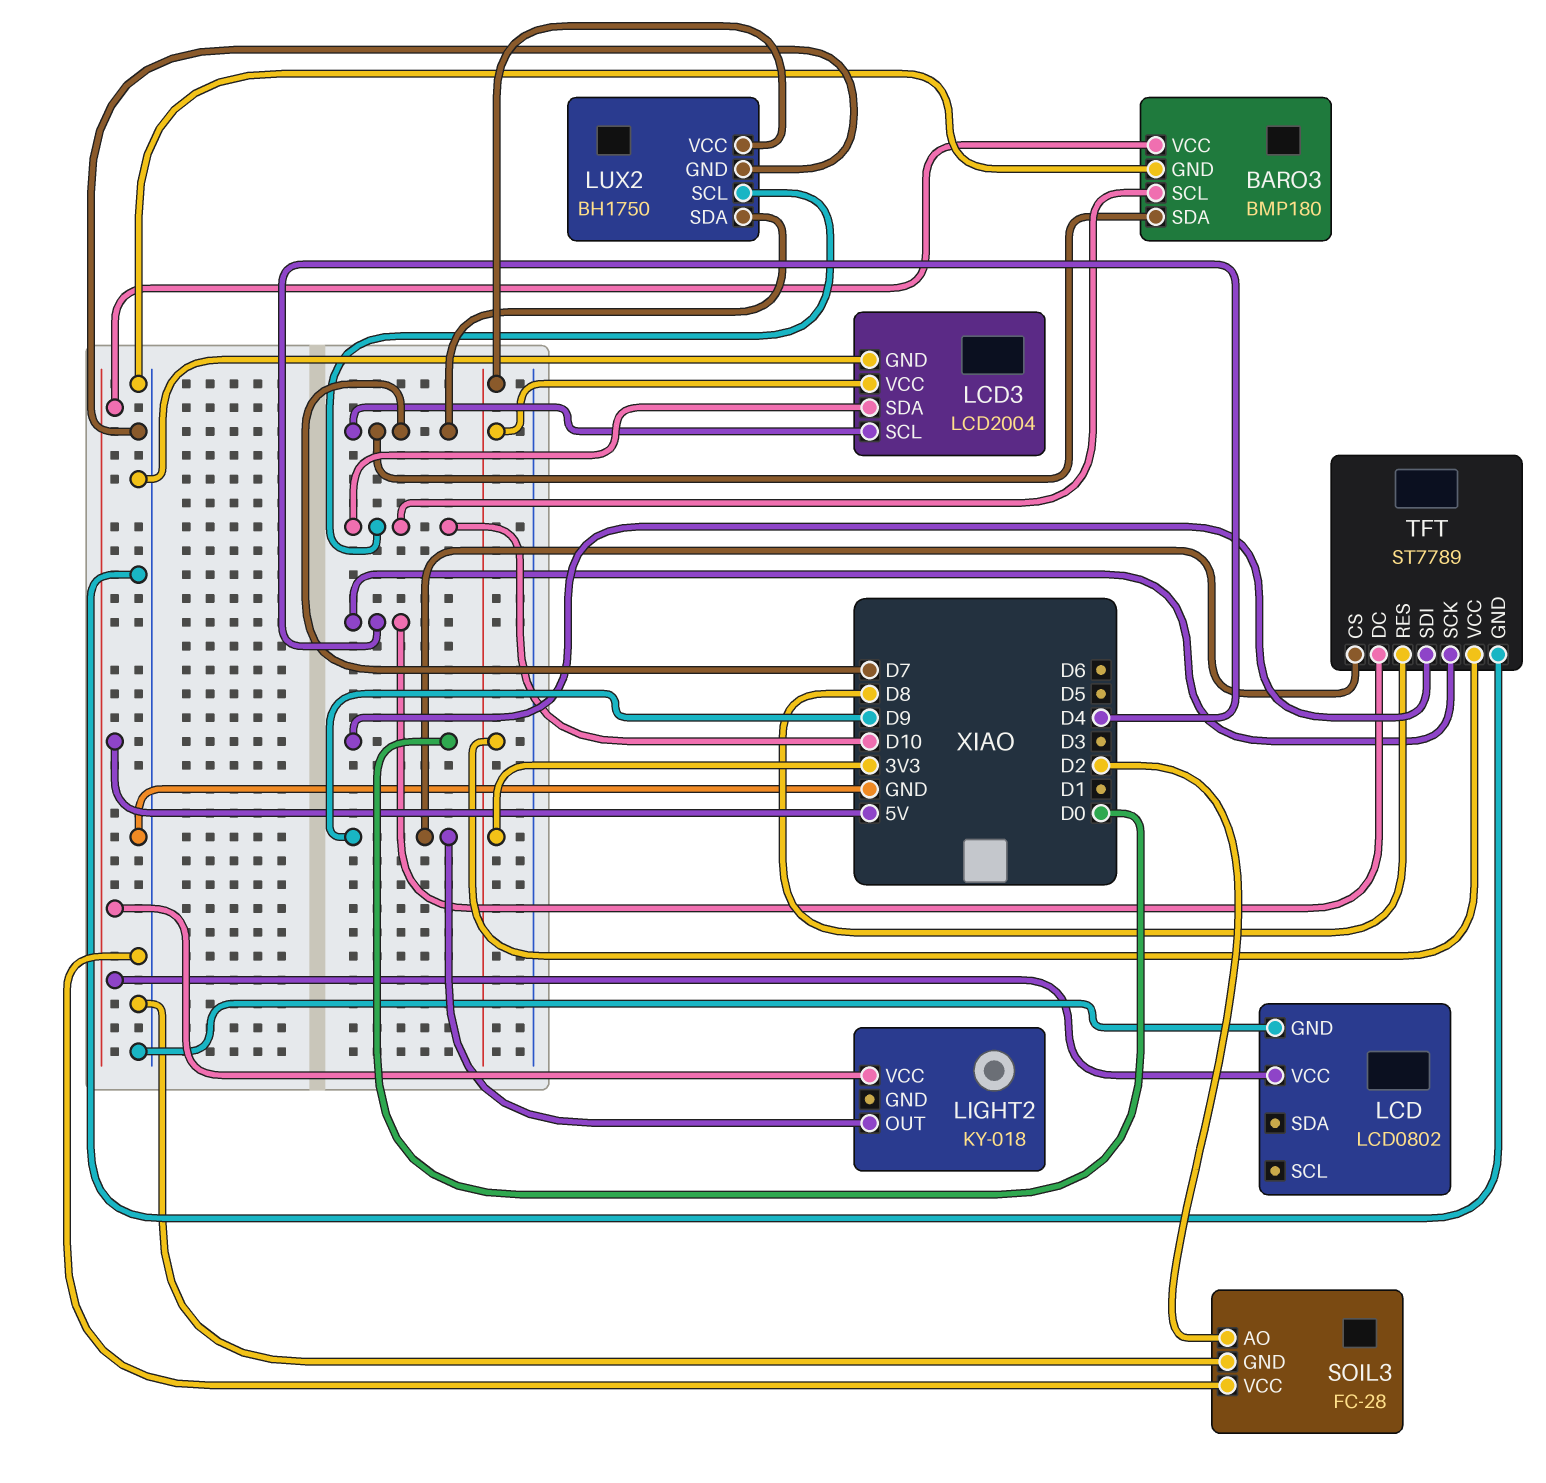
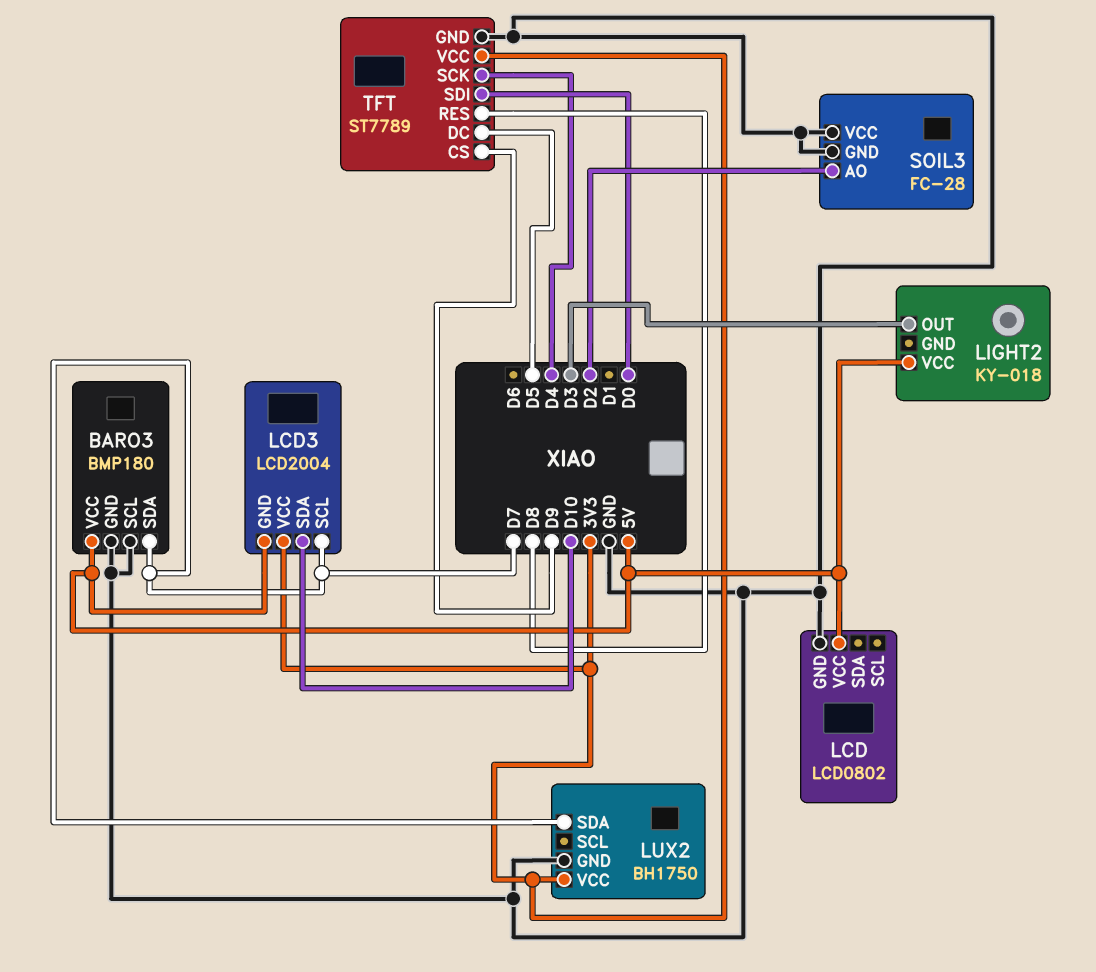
BARO3 pin SCL: D10 -> GND
LCD3 pin GND: GND -> 5V
LIGHT2 pin OUT: D9 -> D3
LUX2 pin SCL: D10 -> none
TFT pin DC: D4 -> D5

